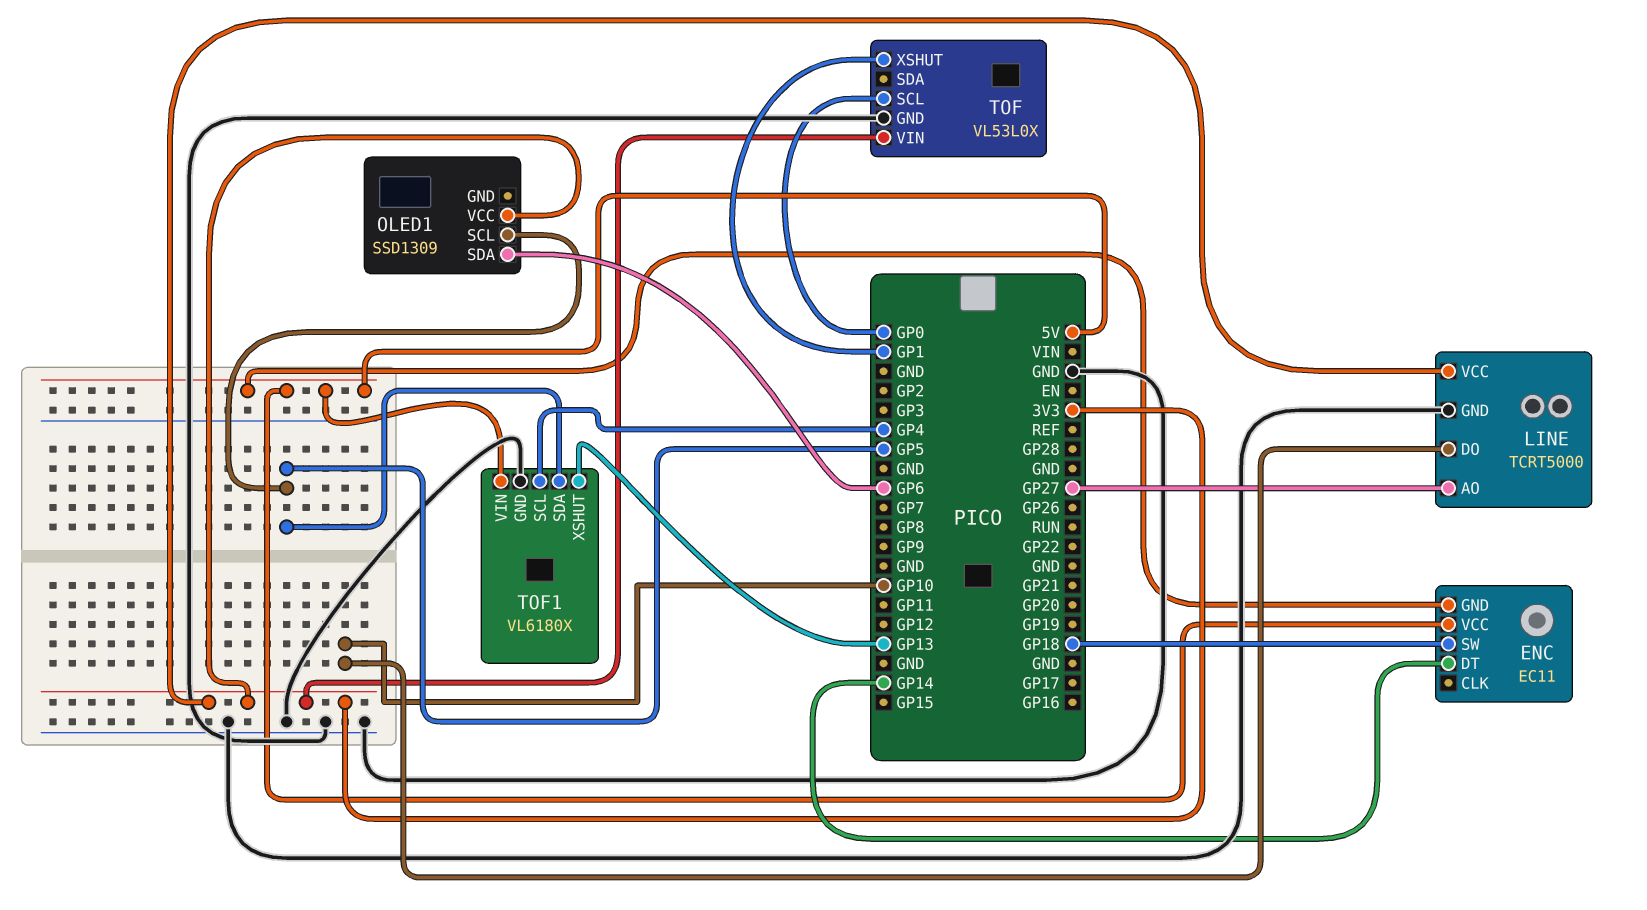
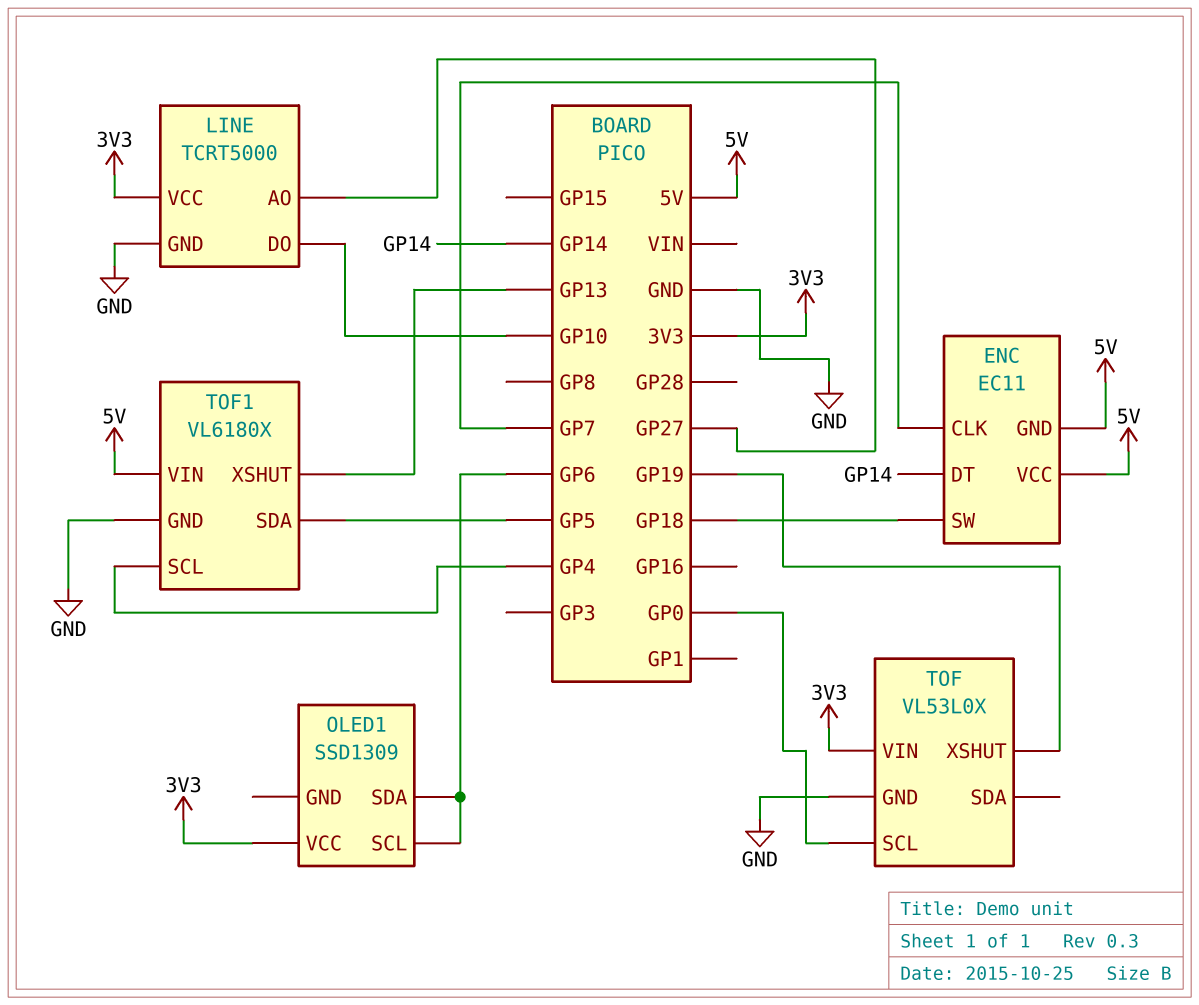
ENC pin CLK: none -> GP7
OLED1 pin SCL: GP5 -> GP6
TOF pin XSHUT: GP1 -> GP19

